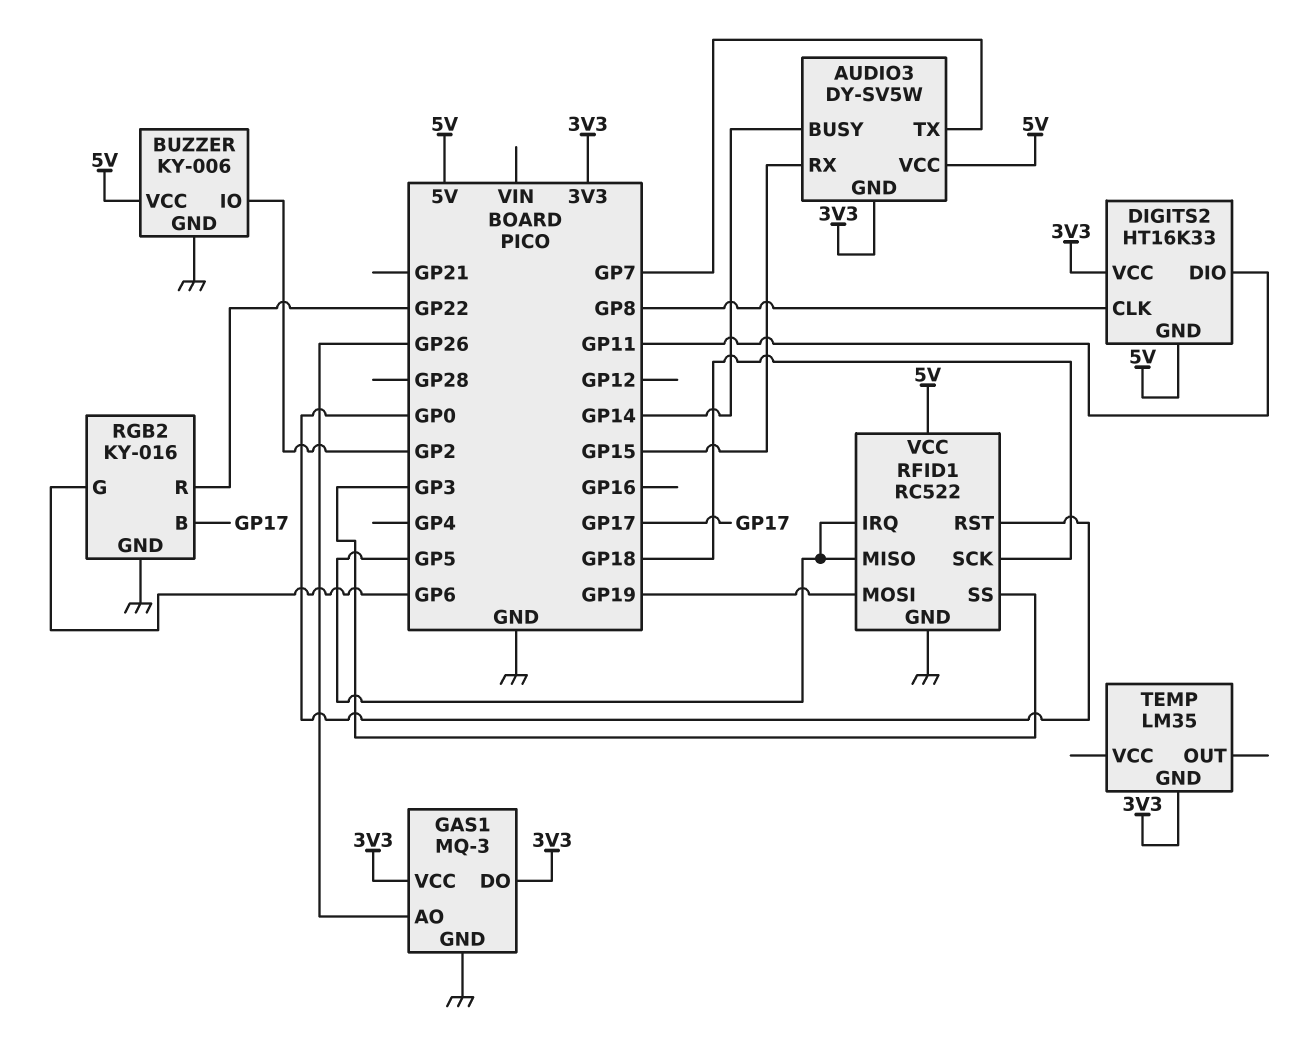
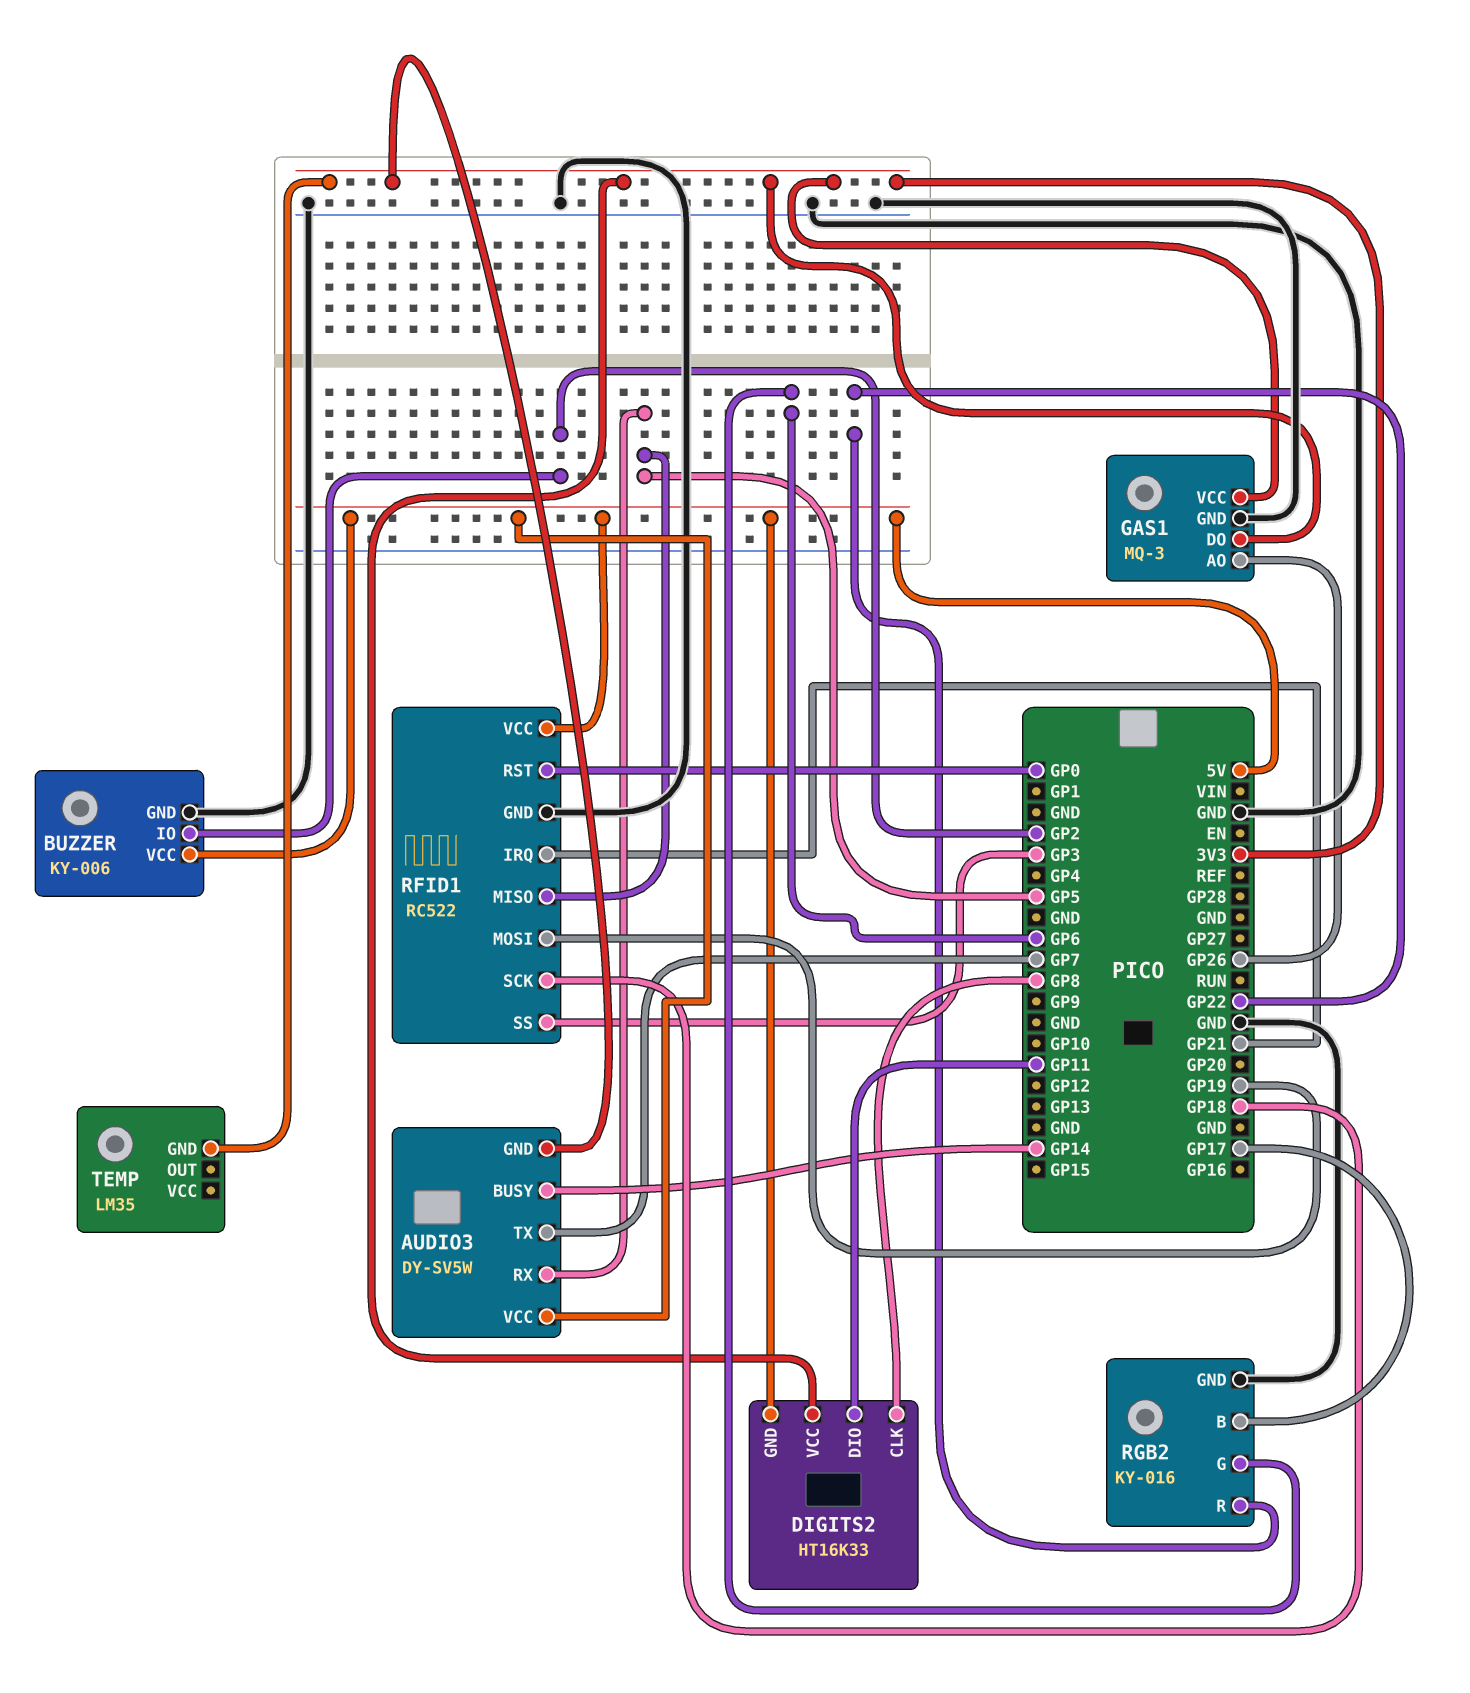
AUDIO3 pin RX: GP15 -> GP5
RFID1 pin IRQ: GP5 -> GP21

